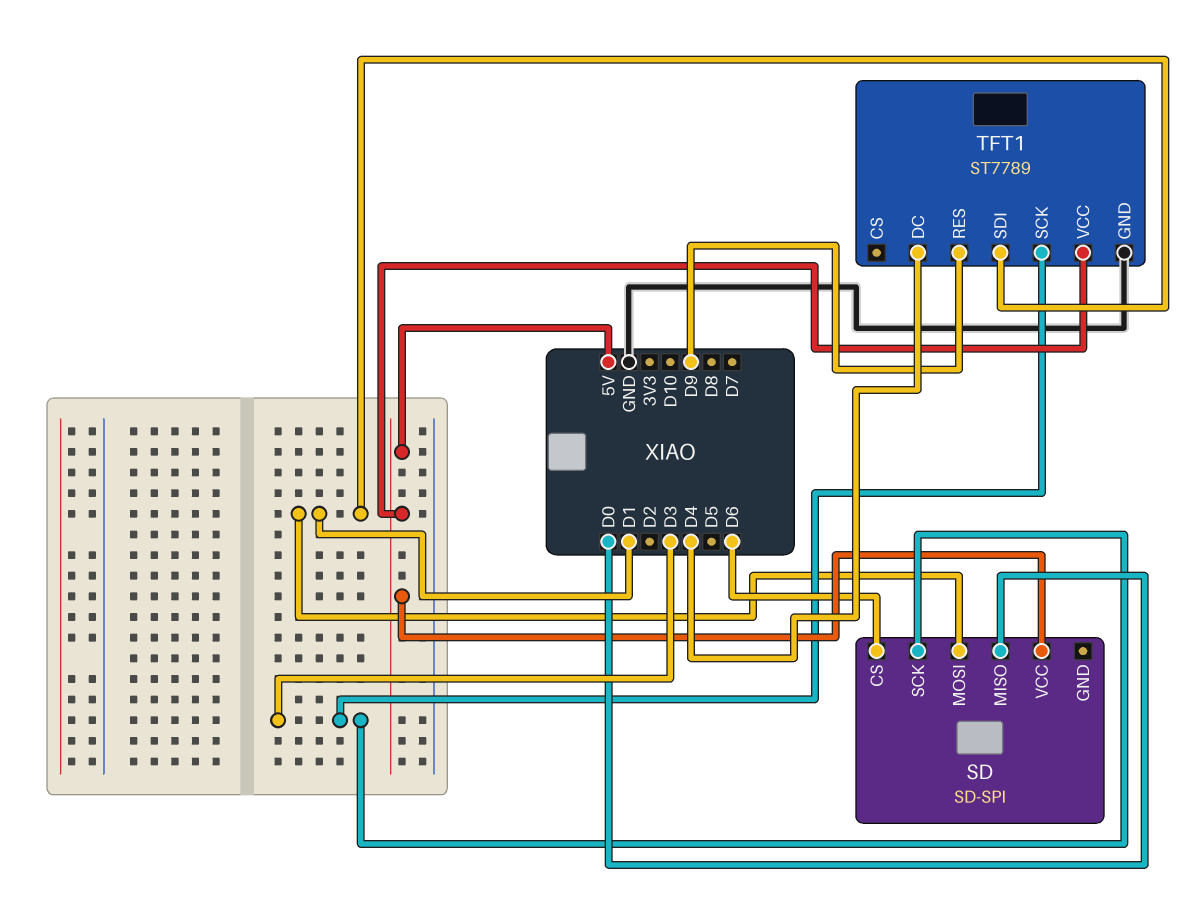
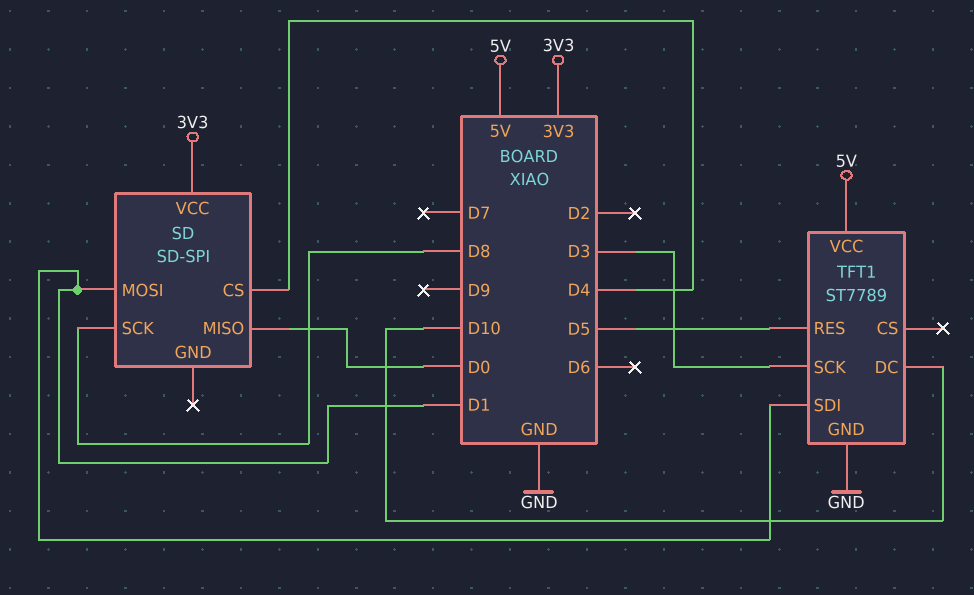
SD pin CS: D6 -> D4
SD pin SCK: D3 -> D8
SD pin VCC: 5V -> 3V3
TFT1 pin DC: D4 -> D10
TFT1 pin RES: D9 -> D5

